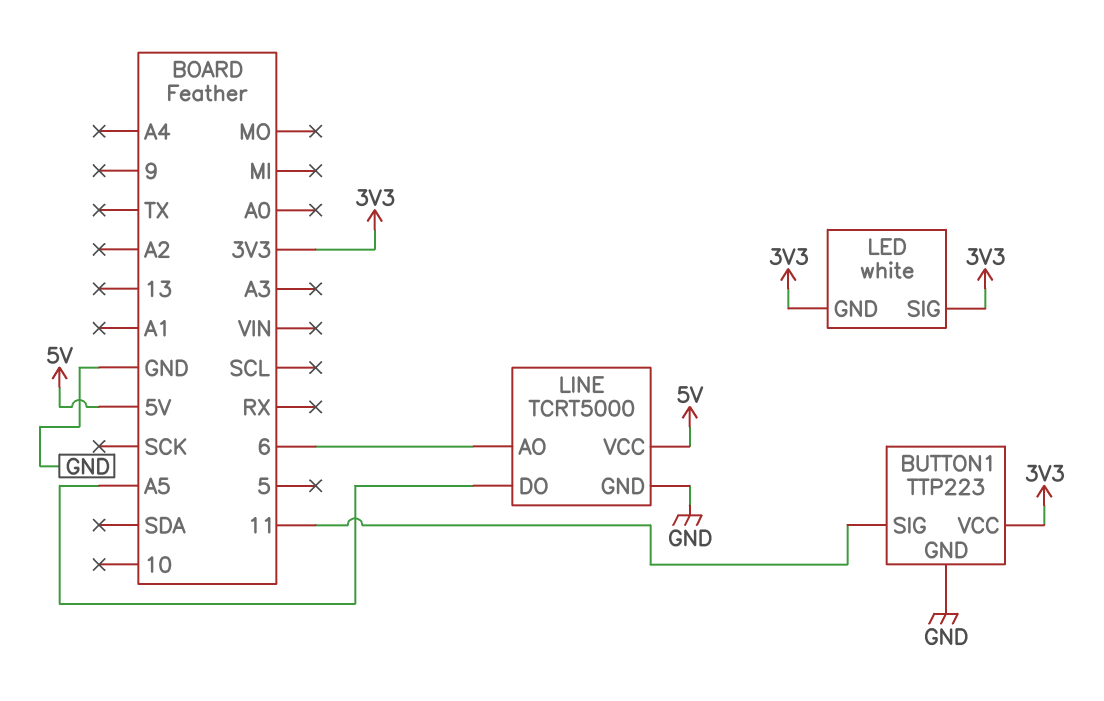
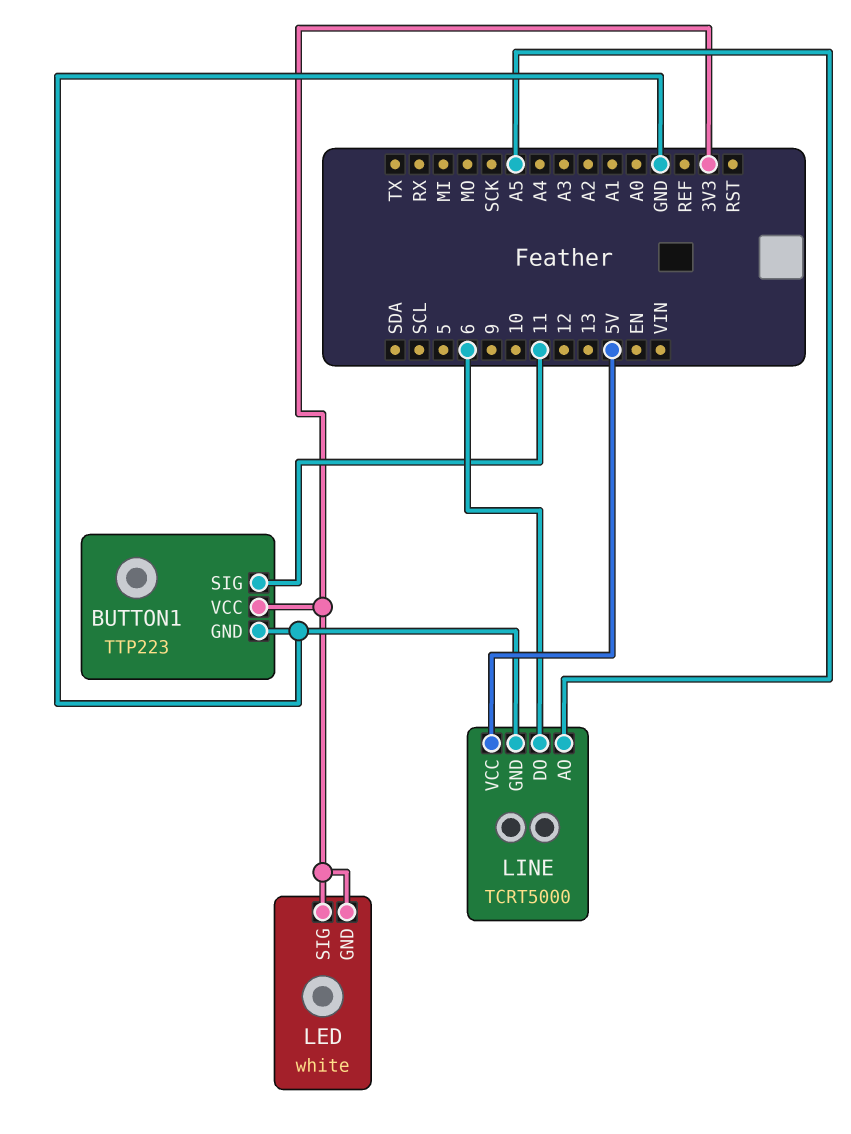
LINE pin AO: 6 -> A5
LINE pin DO: A5 -> 6

